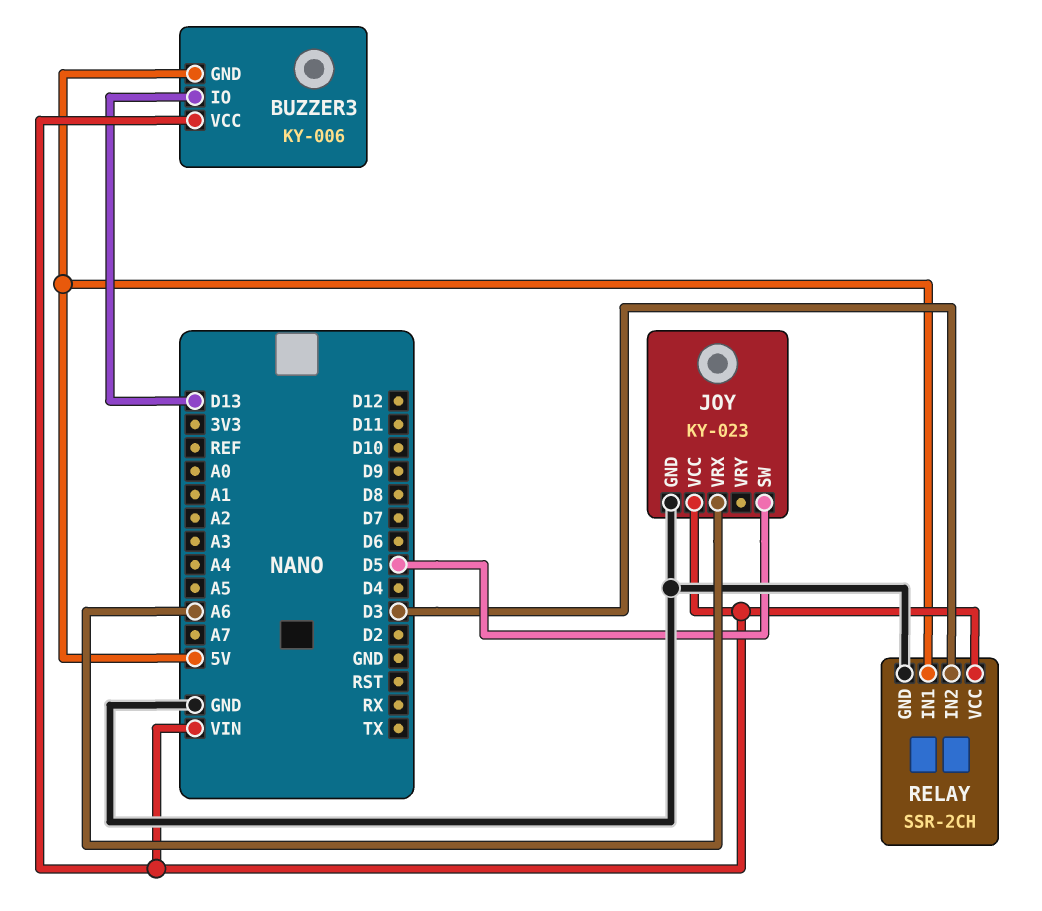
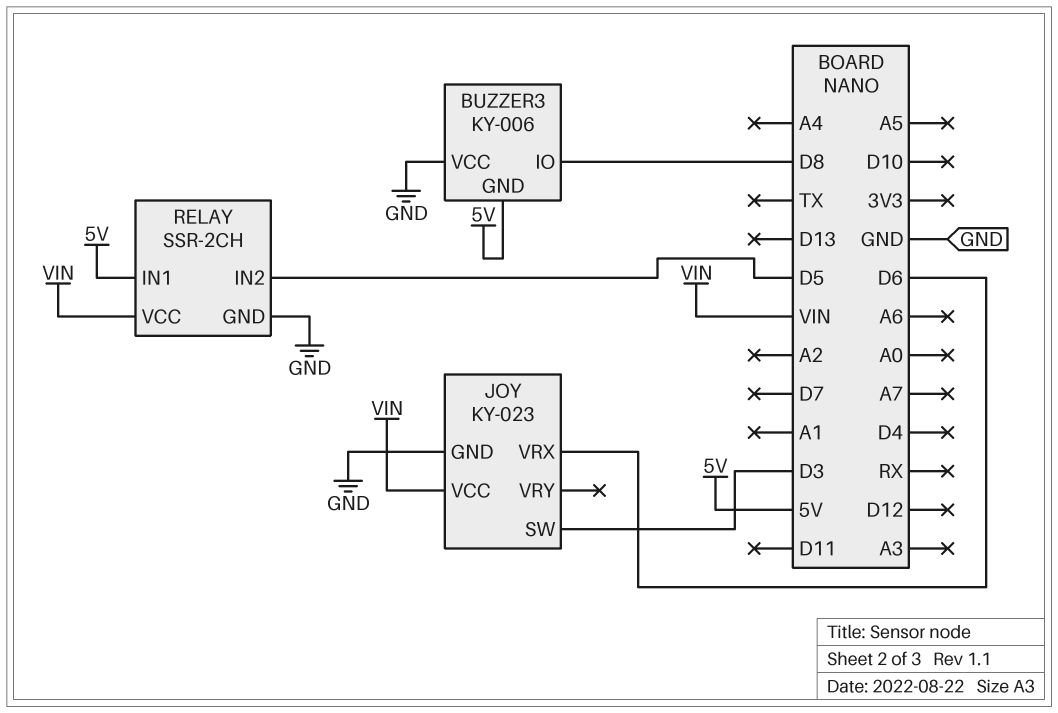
BUZZER3 pin IO: D13 -> D8
BUZZER3 pin VCC: VIN -> GND
JOY pin SW: D5 -> D3
JOY pin VRX: A6 -> D6
RELAY pin IN2: D3 -> D5

